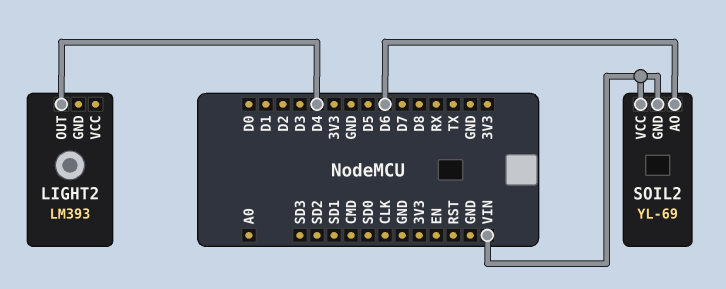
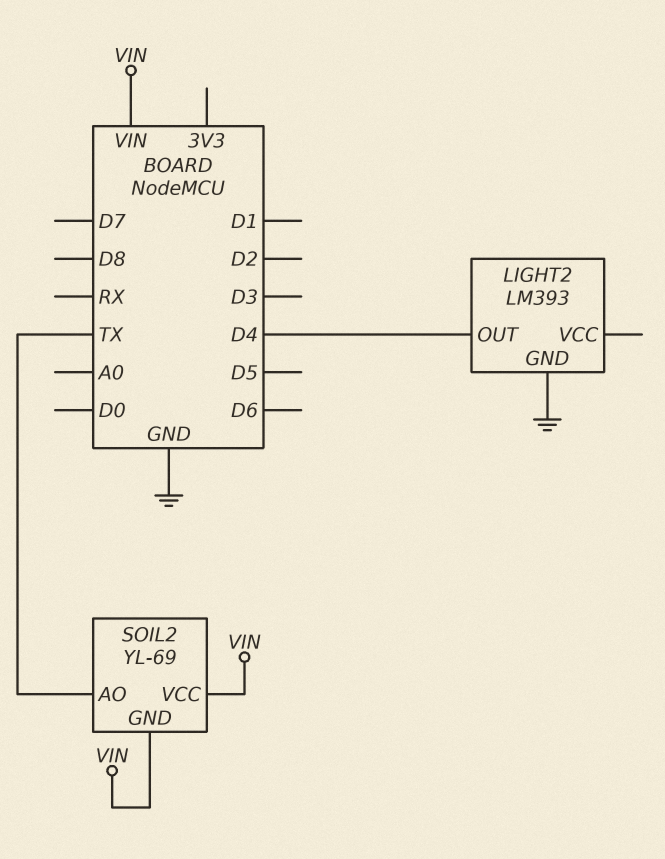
LIGHT2 pin GND: none -> GND
SOIL2 pin AO: D6 -> TX

